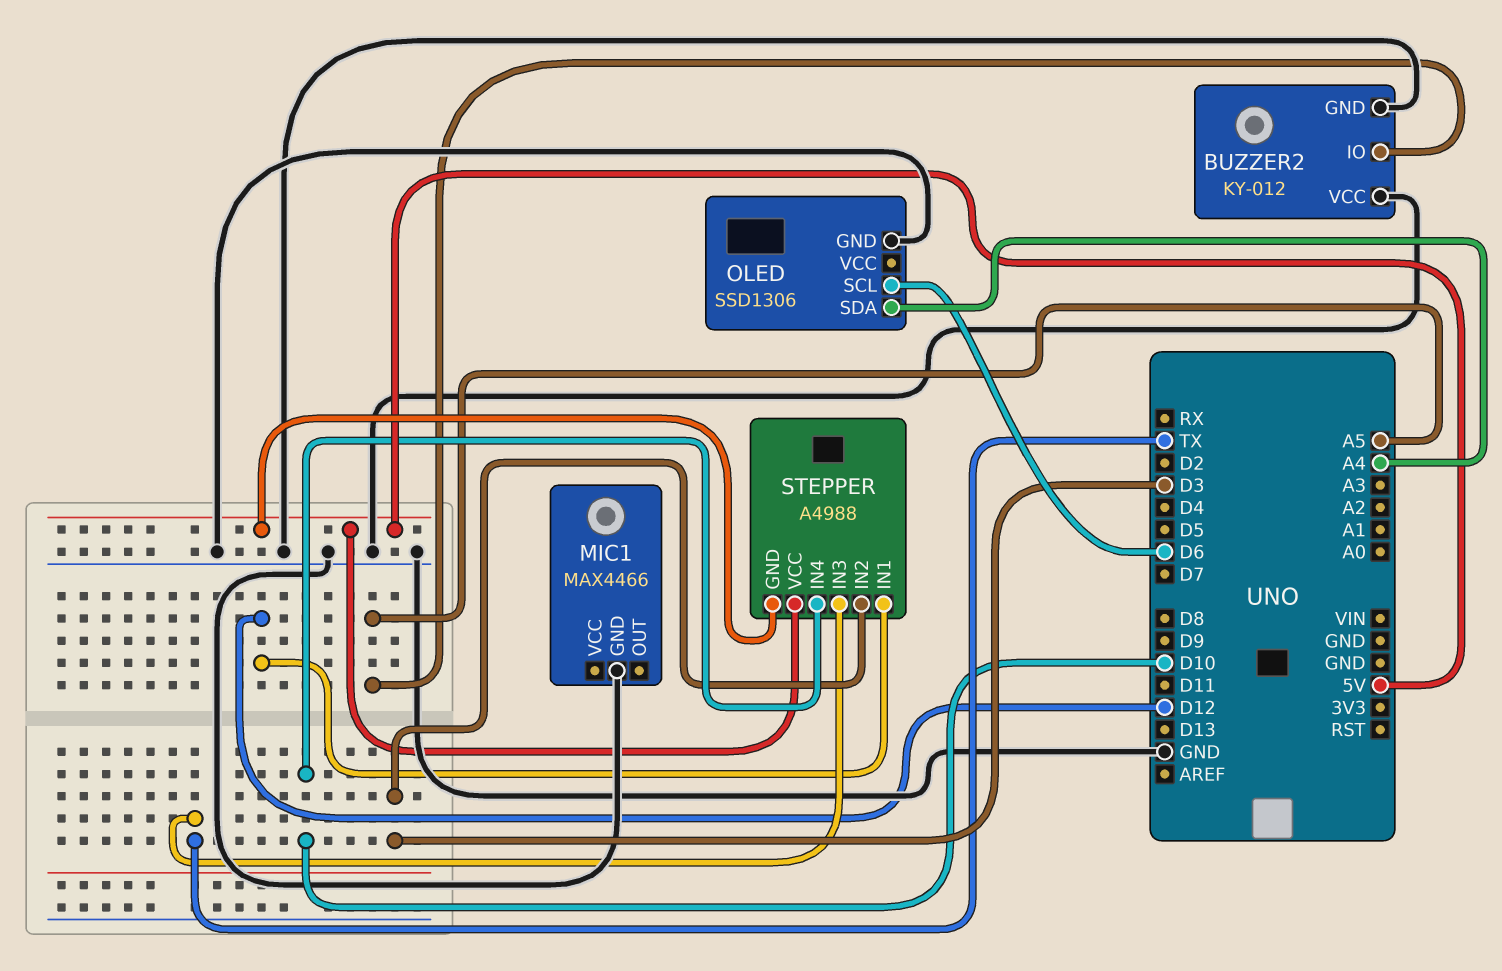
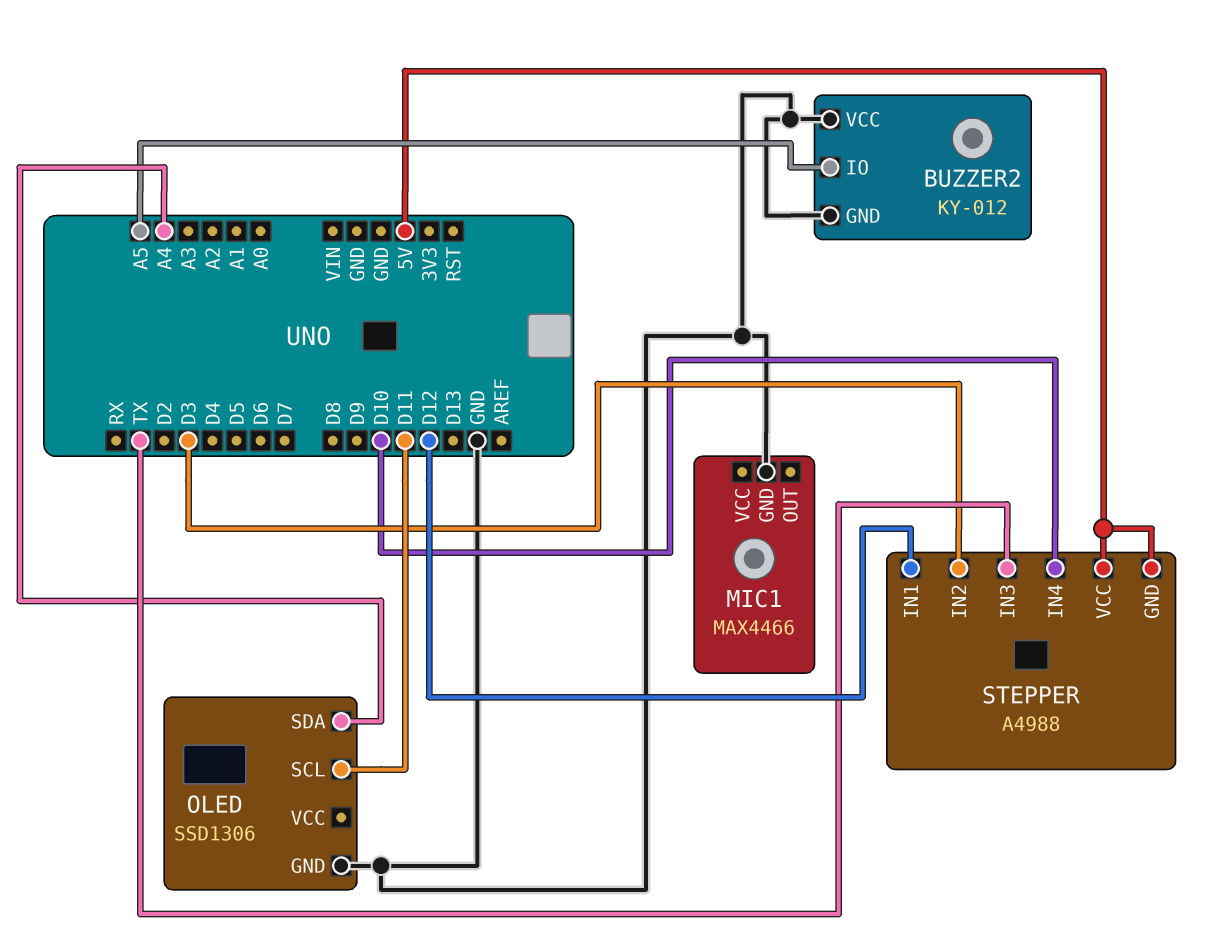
OLED pin SCL: D6 -> D11

